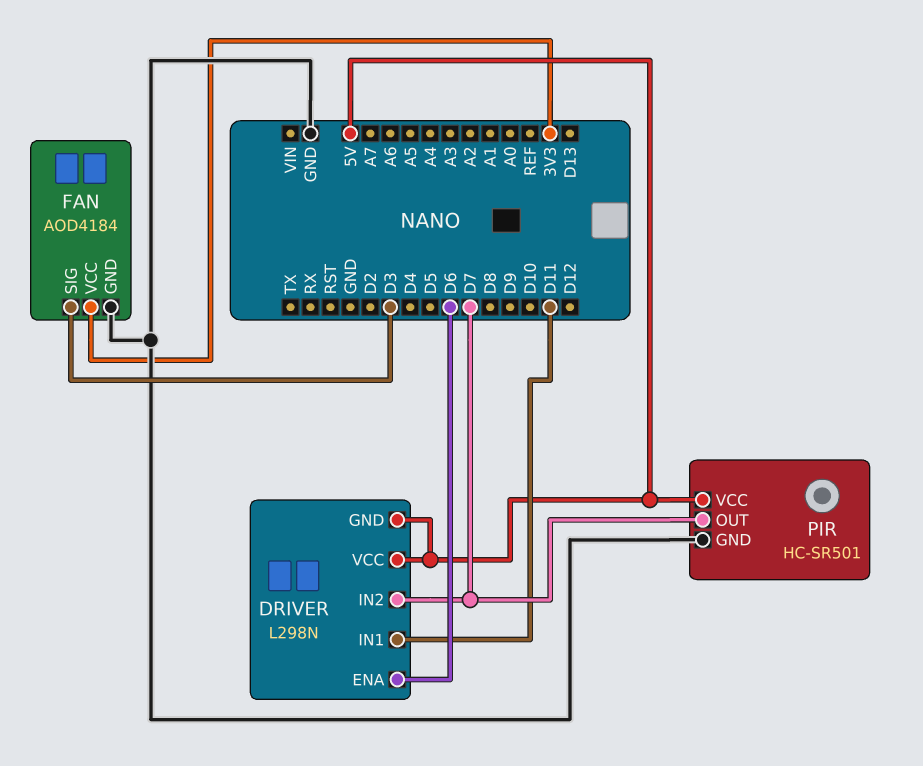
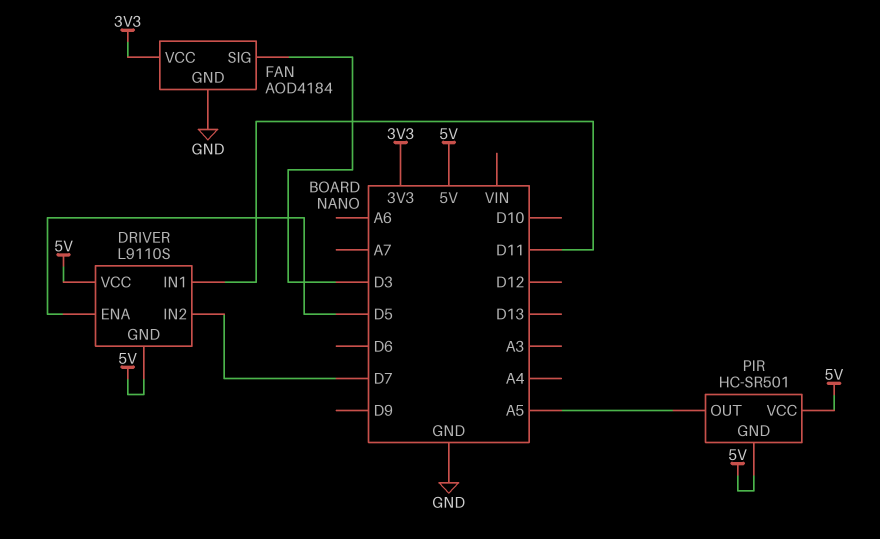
DRIVER: L298N -> L9110S
DRIVER pin ENA: D6 -> D5
PIR pin GND: GND -> 5V
PIR pin OUT: D7 -> A5

